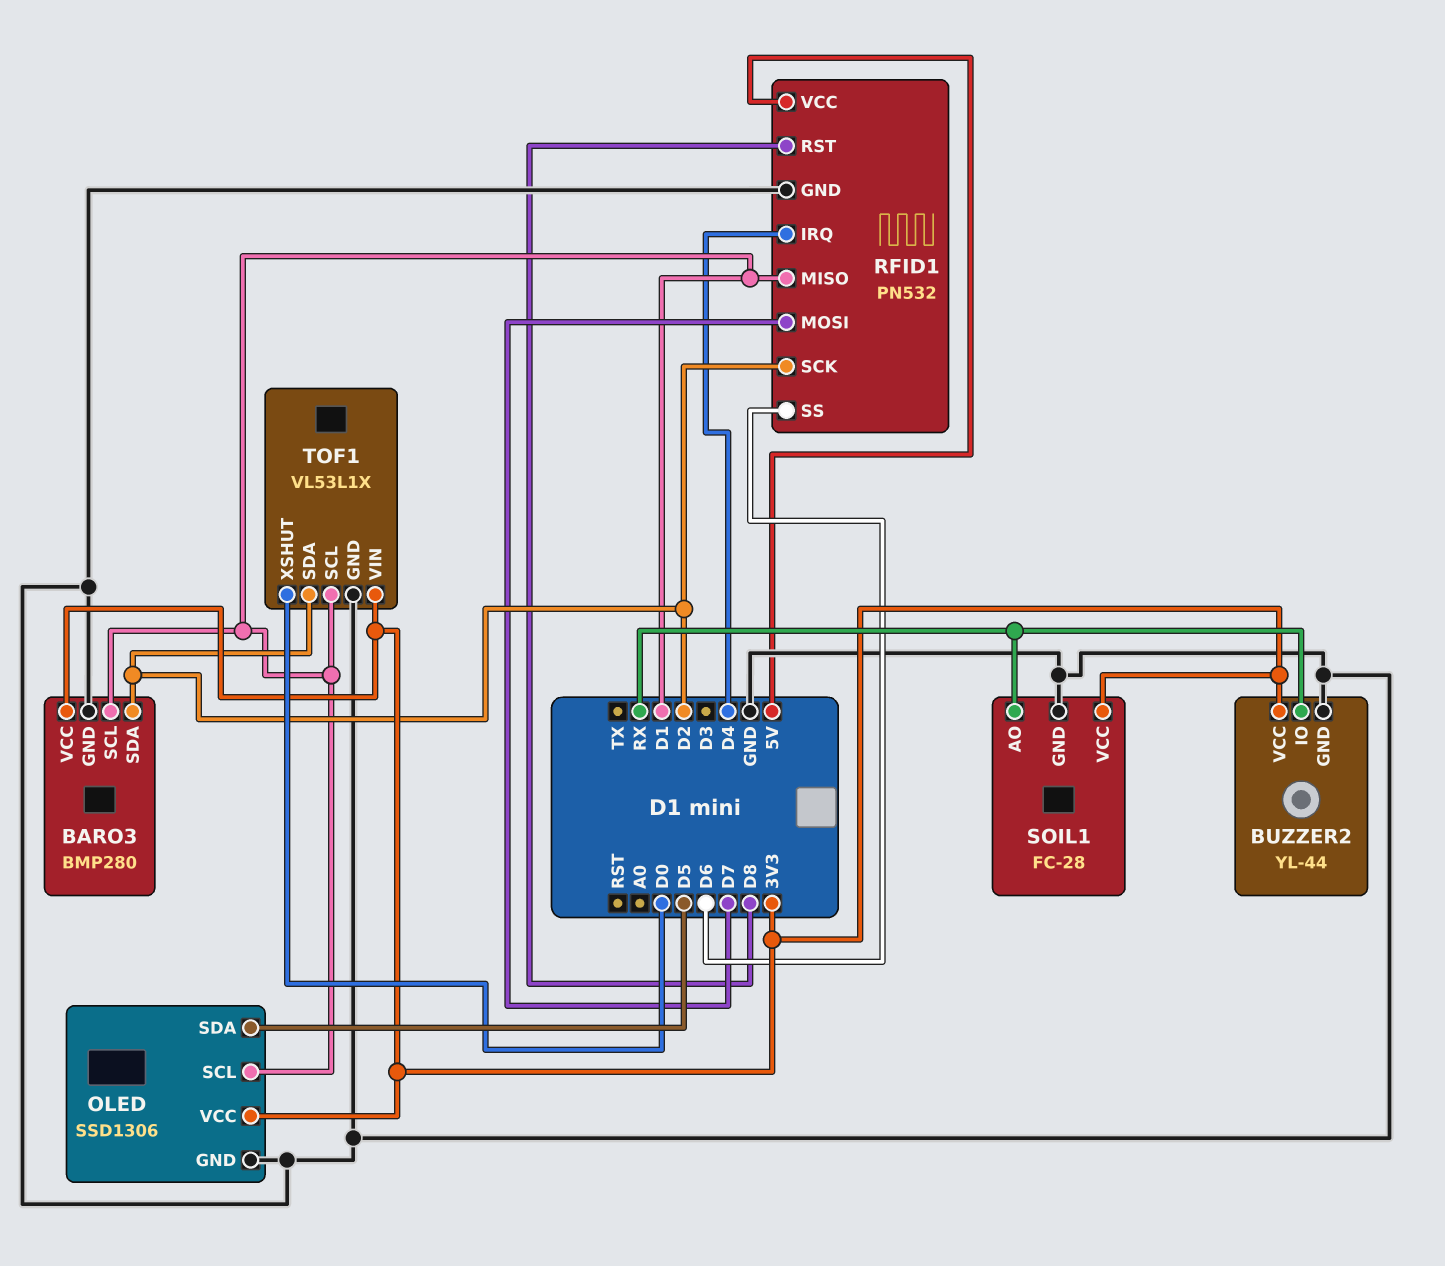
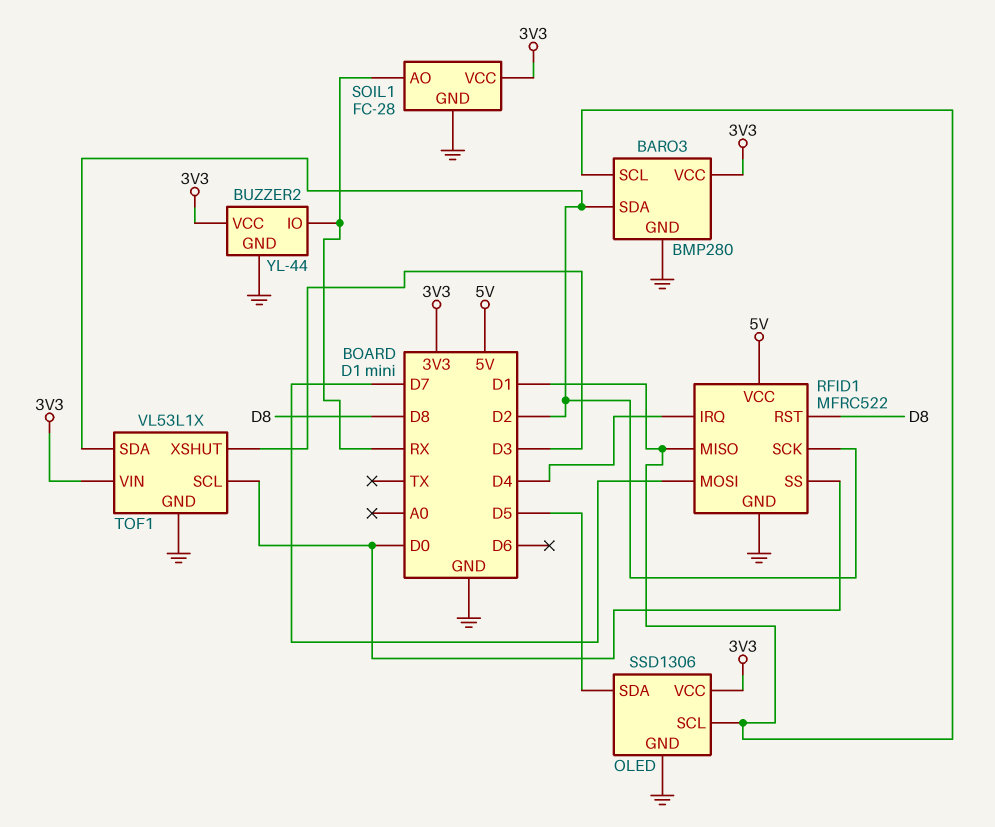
RFID1: PN532 -> MFRC522
RFID1 pin SS: D6 -> D0
TOF1 pin SCL: D1 -> D0
TOF1 pin XSHUT: D0 -> D3

